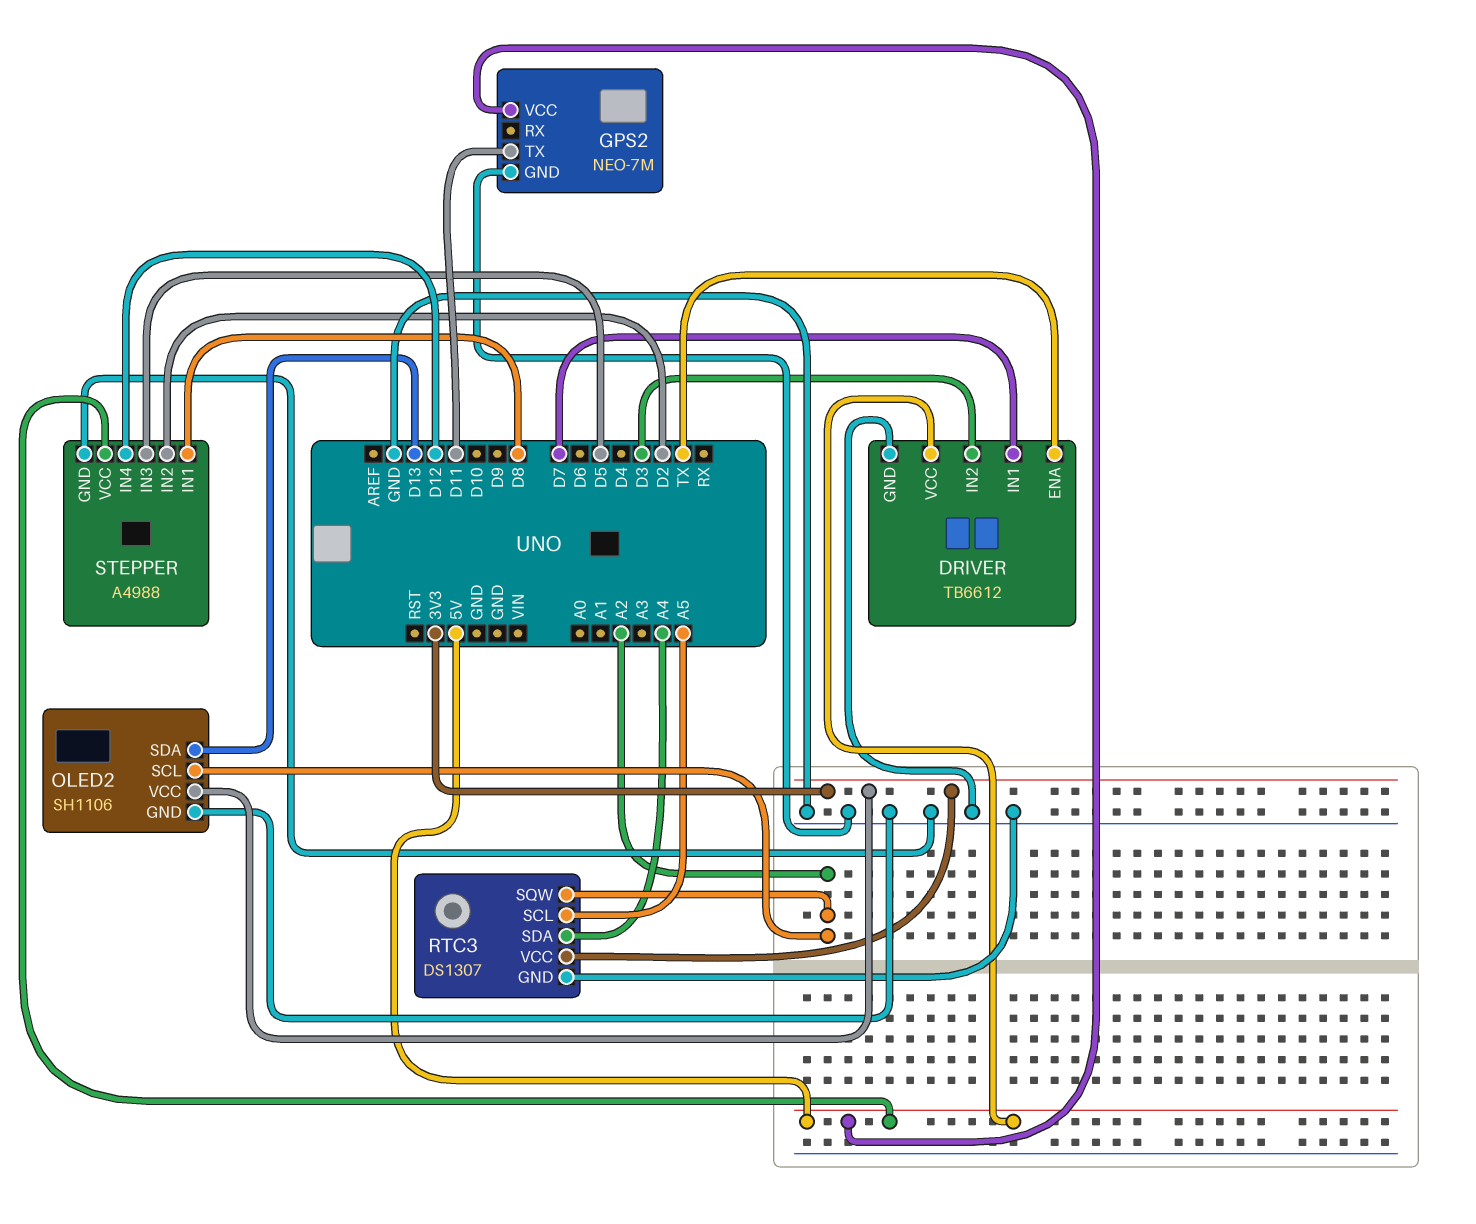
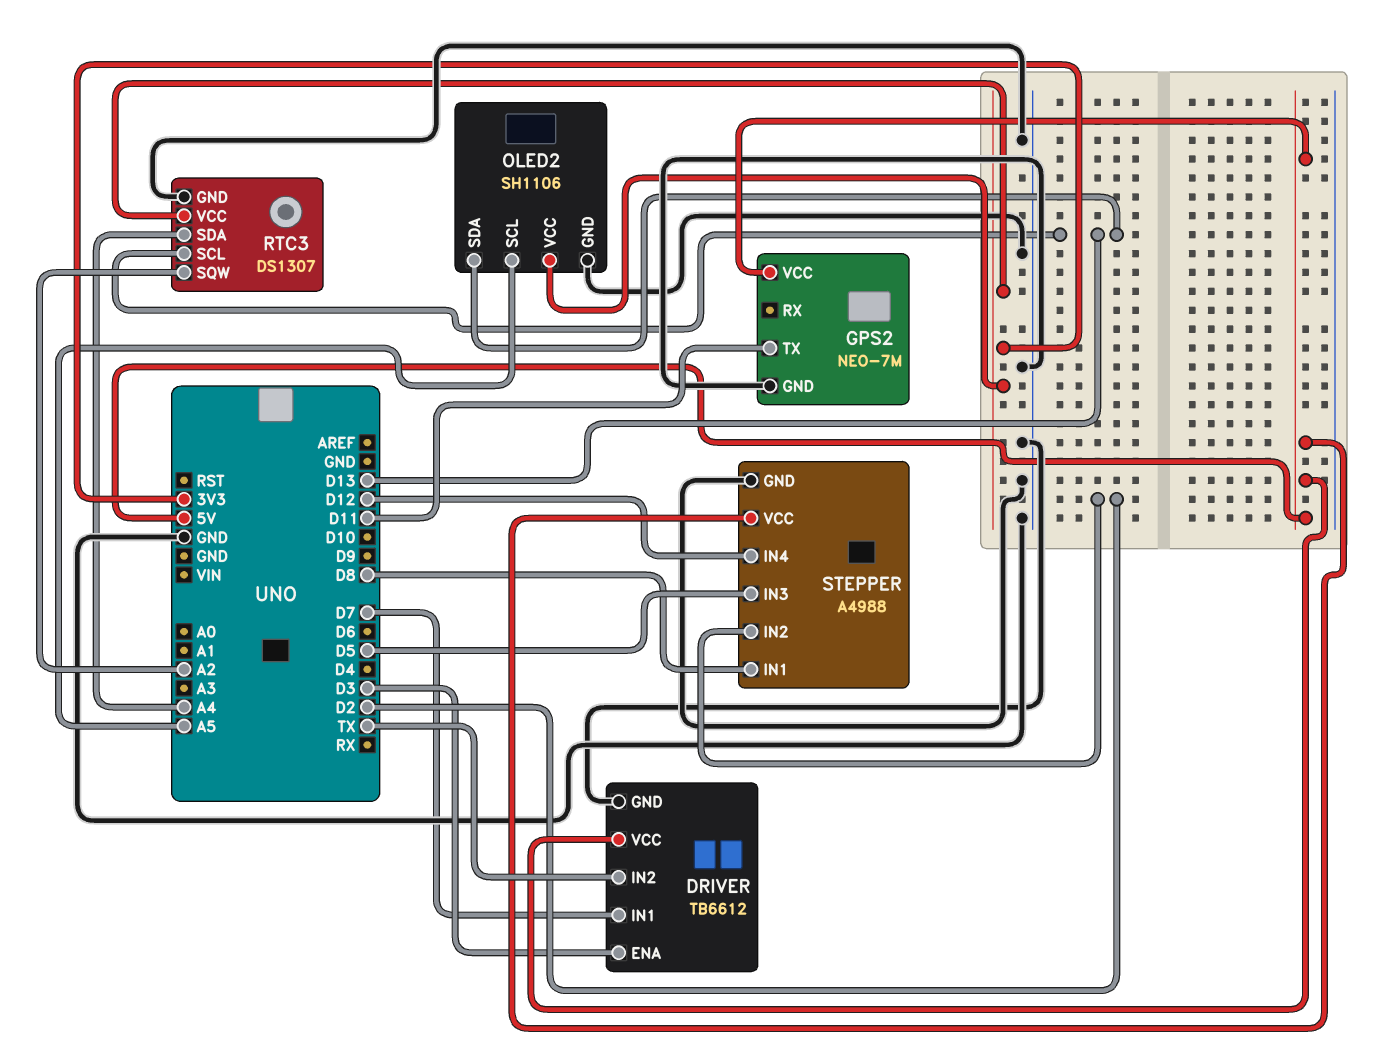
DRIVER pin ENA: TX -> D3
DRIVER pin IN2: D3 -> TX
OLED2 pin SCL: A2 -> A5
RTC3 pin SCL: A5 -> D13

